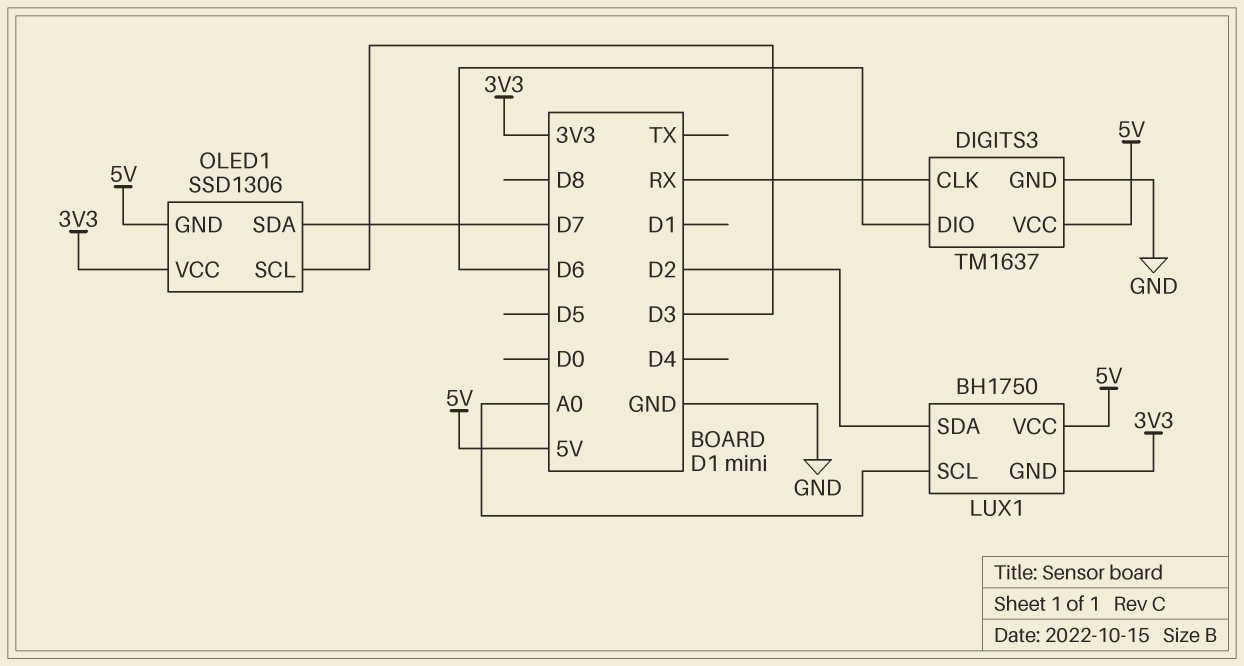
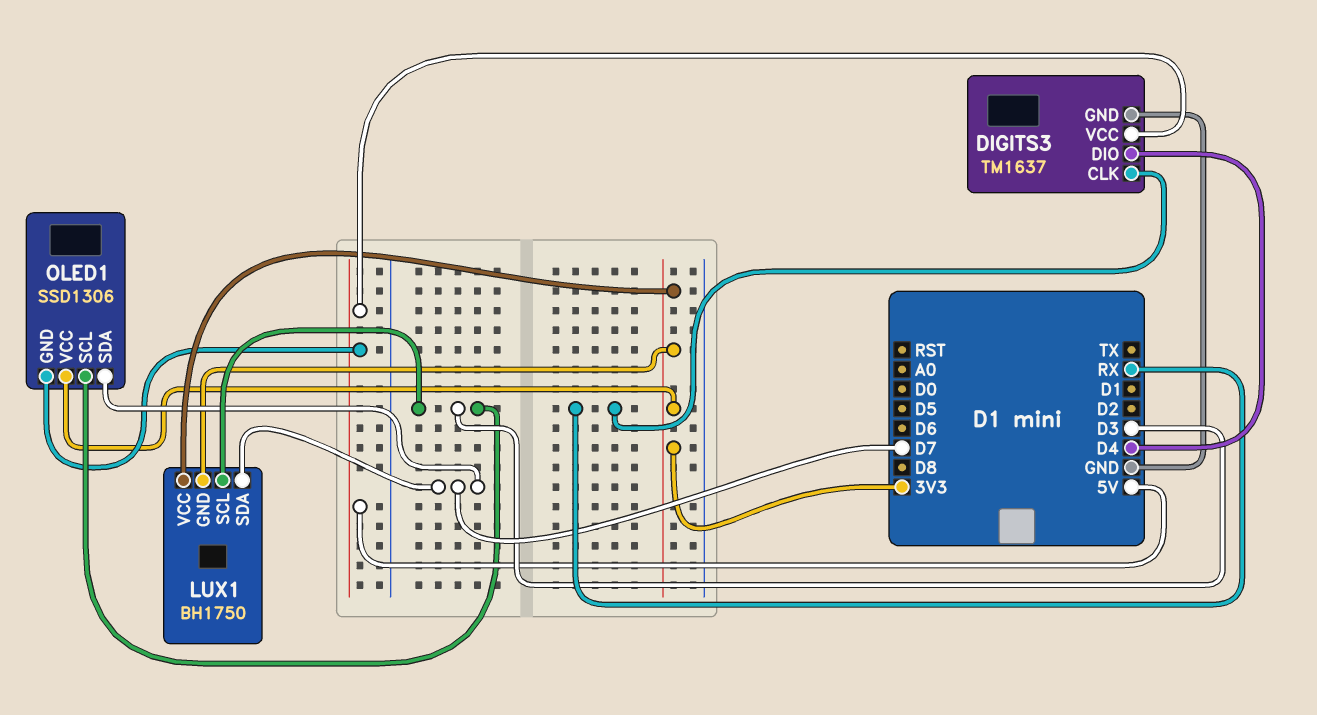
DIGITS3 pin DIO: D6 -> D4
LUX1 pin SCL: A0 -> D3
LUX1 pin SDA: D2 -> D7
LUX1 pin VCC: 5V -> 3V3

